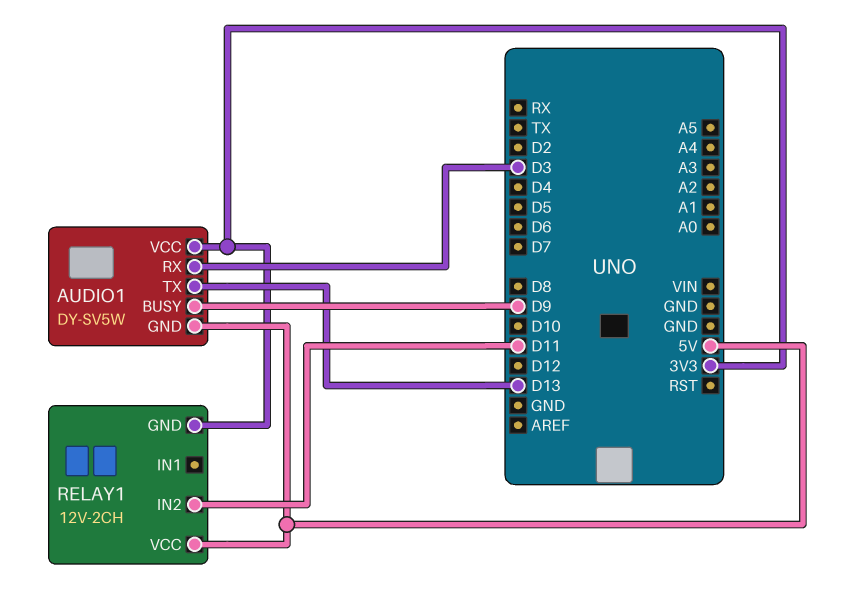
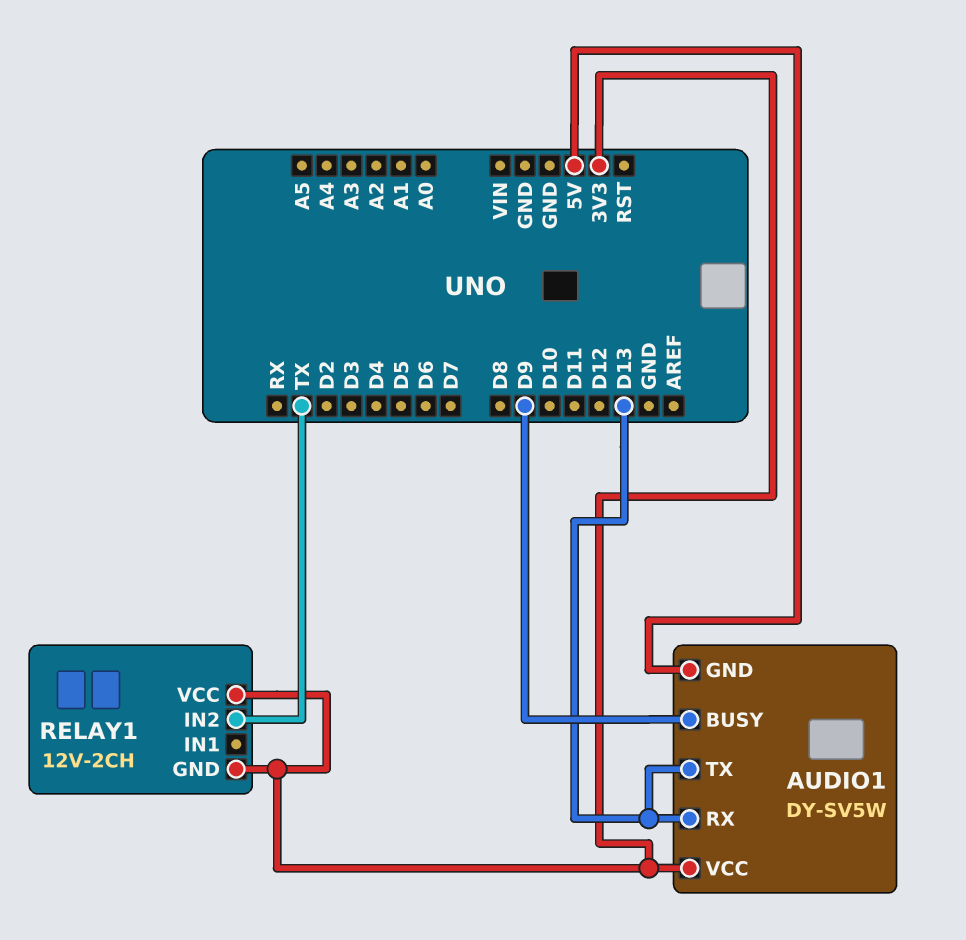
AUDIO1 pin RX: D3 -> D13
RELAY1 pin IN2: D11 -> TX
RELAY1 pin VCC: 5V -> 3V3

